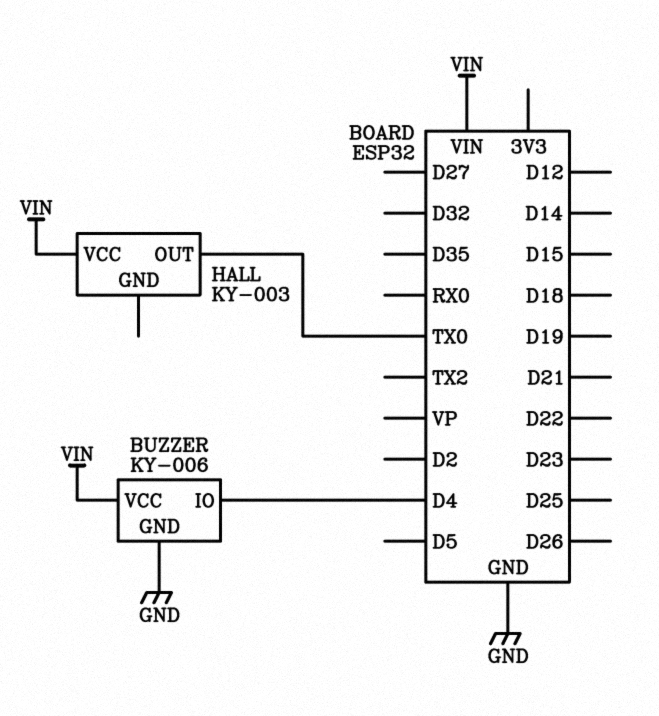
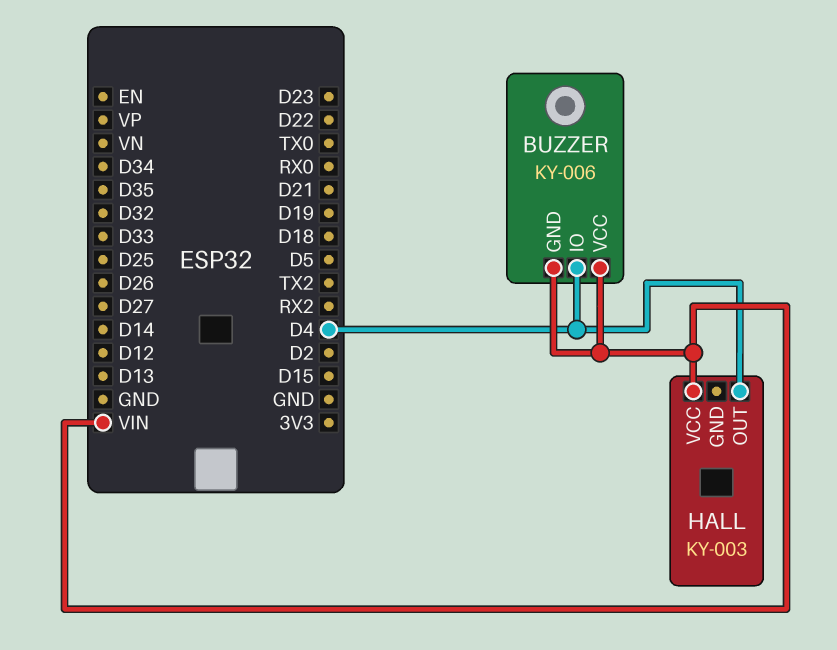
BUZZER pin GND: GND -> VIN
HALL pin OUT: TX0 -> D4

